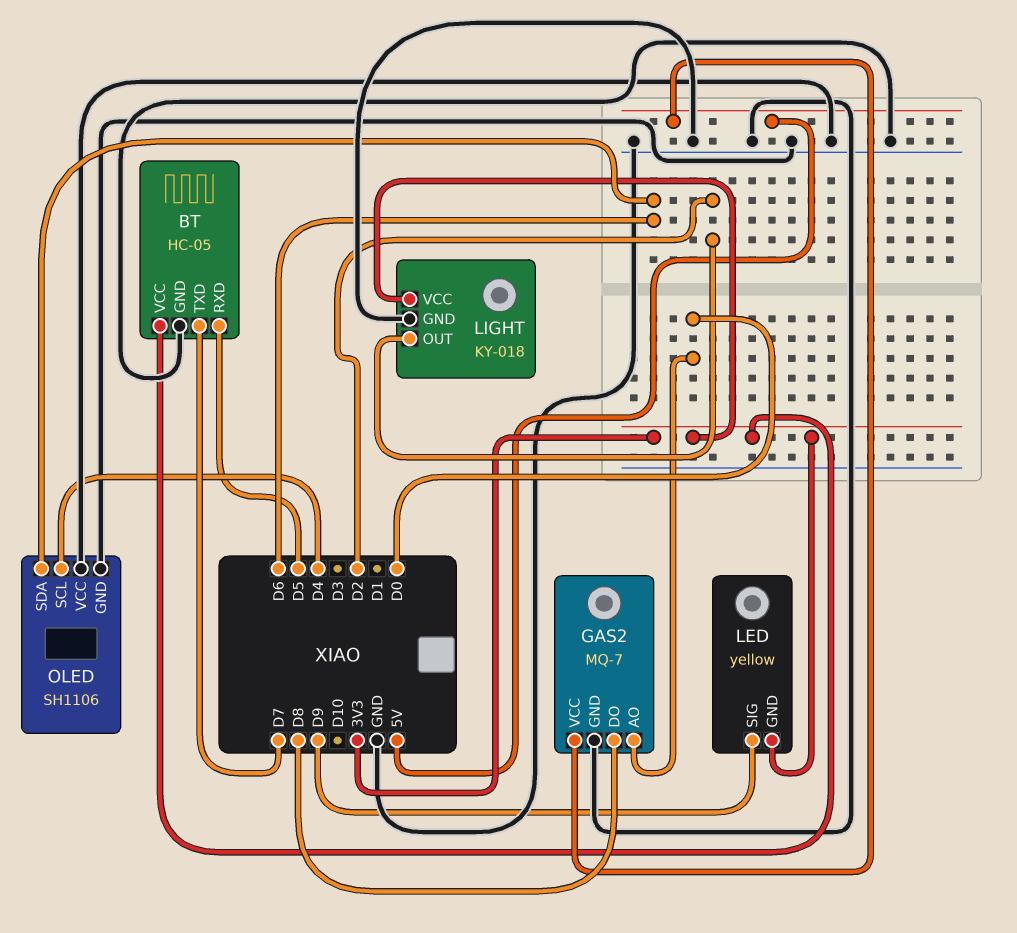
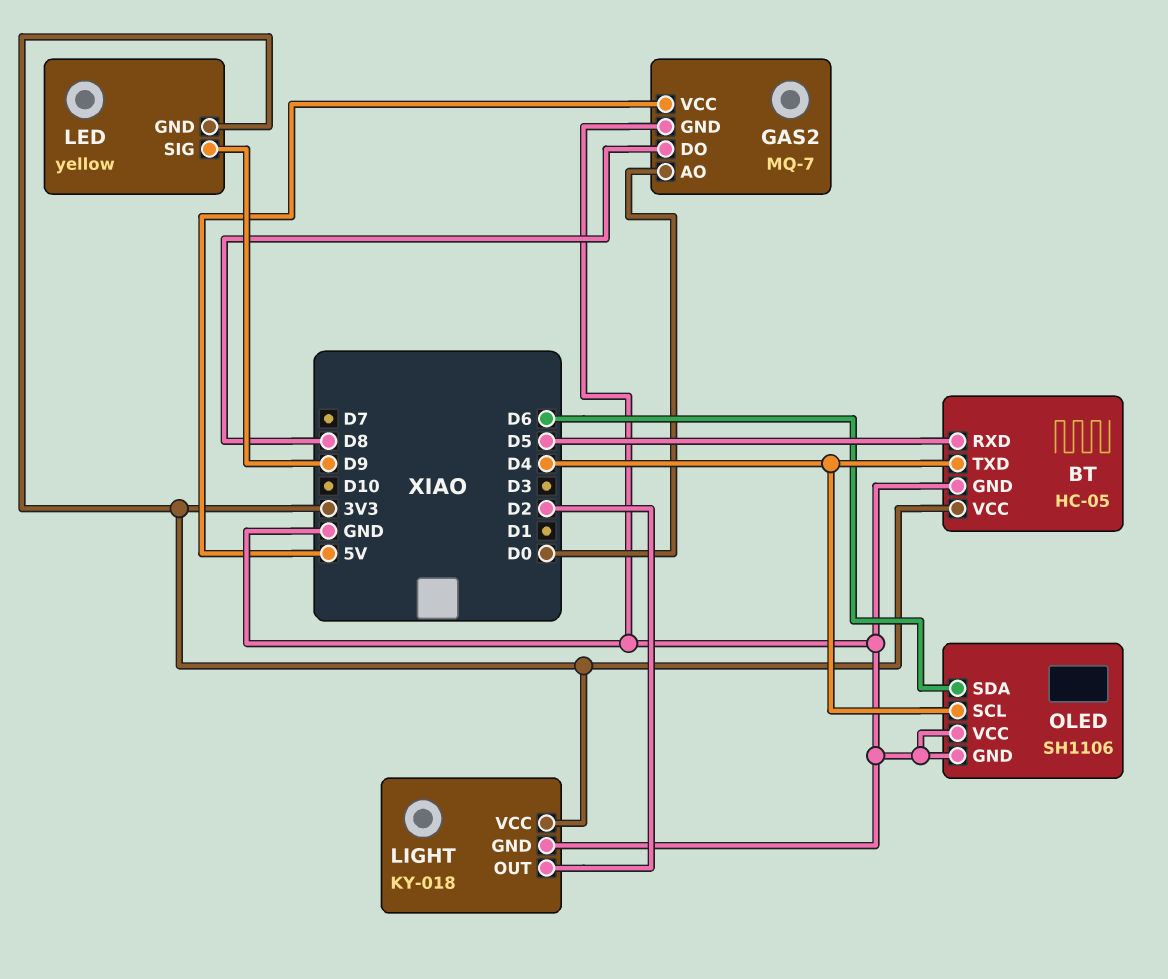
BT pin TXD: D7 -> D4

